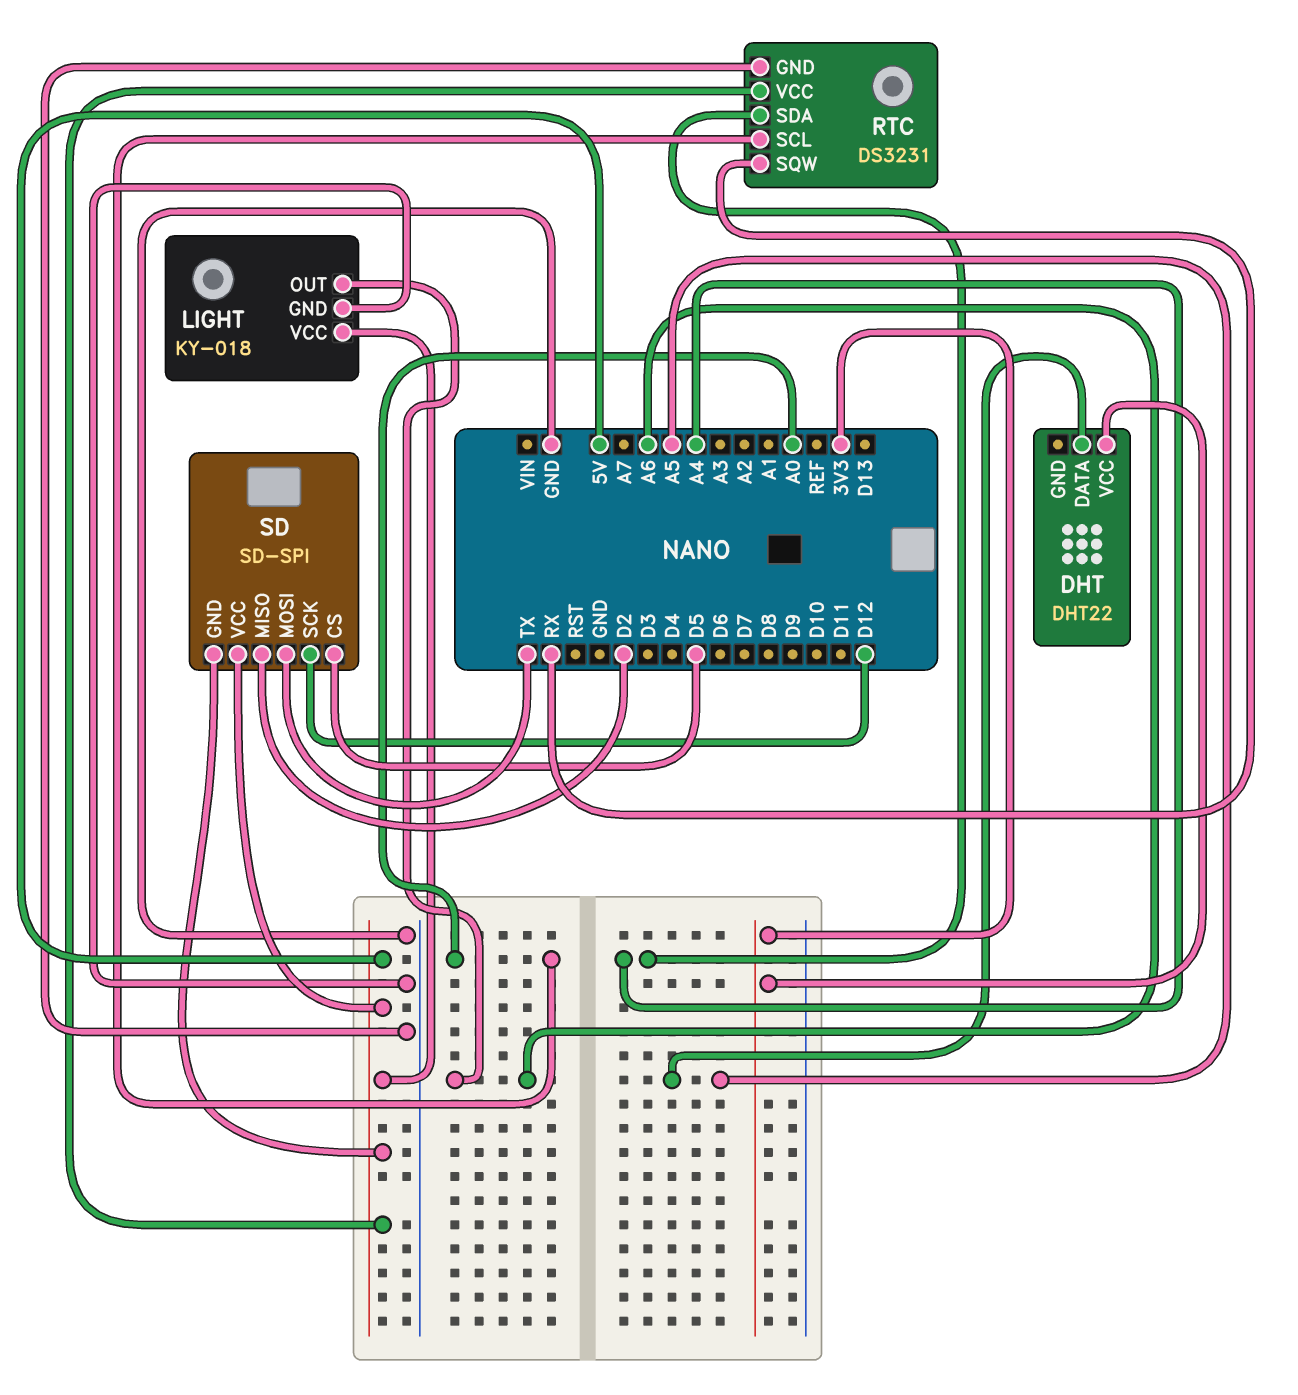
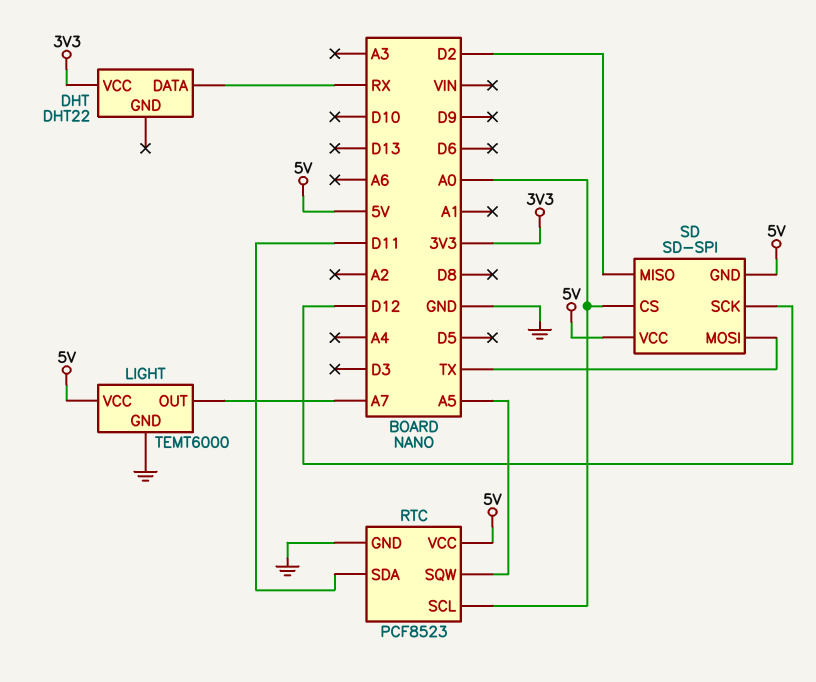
DHT pin DATA: A5 -> RX
LIGHT: KY-018 -> TEMT6000
LIGHT pin OUT: A6 -> A7
RTC: DS3231 -> PCF8523
RTC pin SDA: A4 -> D11
RTC pin SQW: RX -> A5
SD pin CS: D5 -> A0

